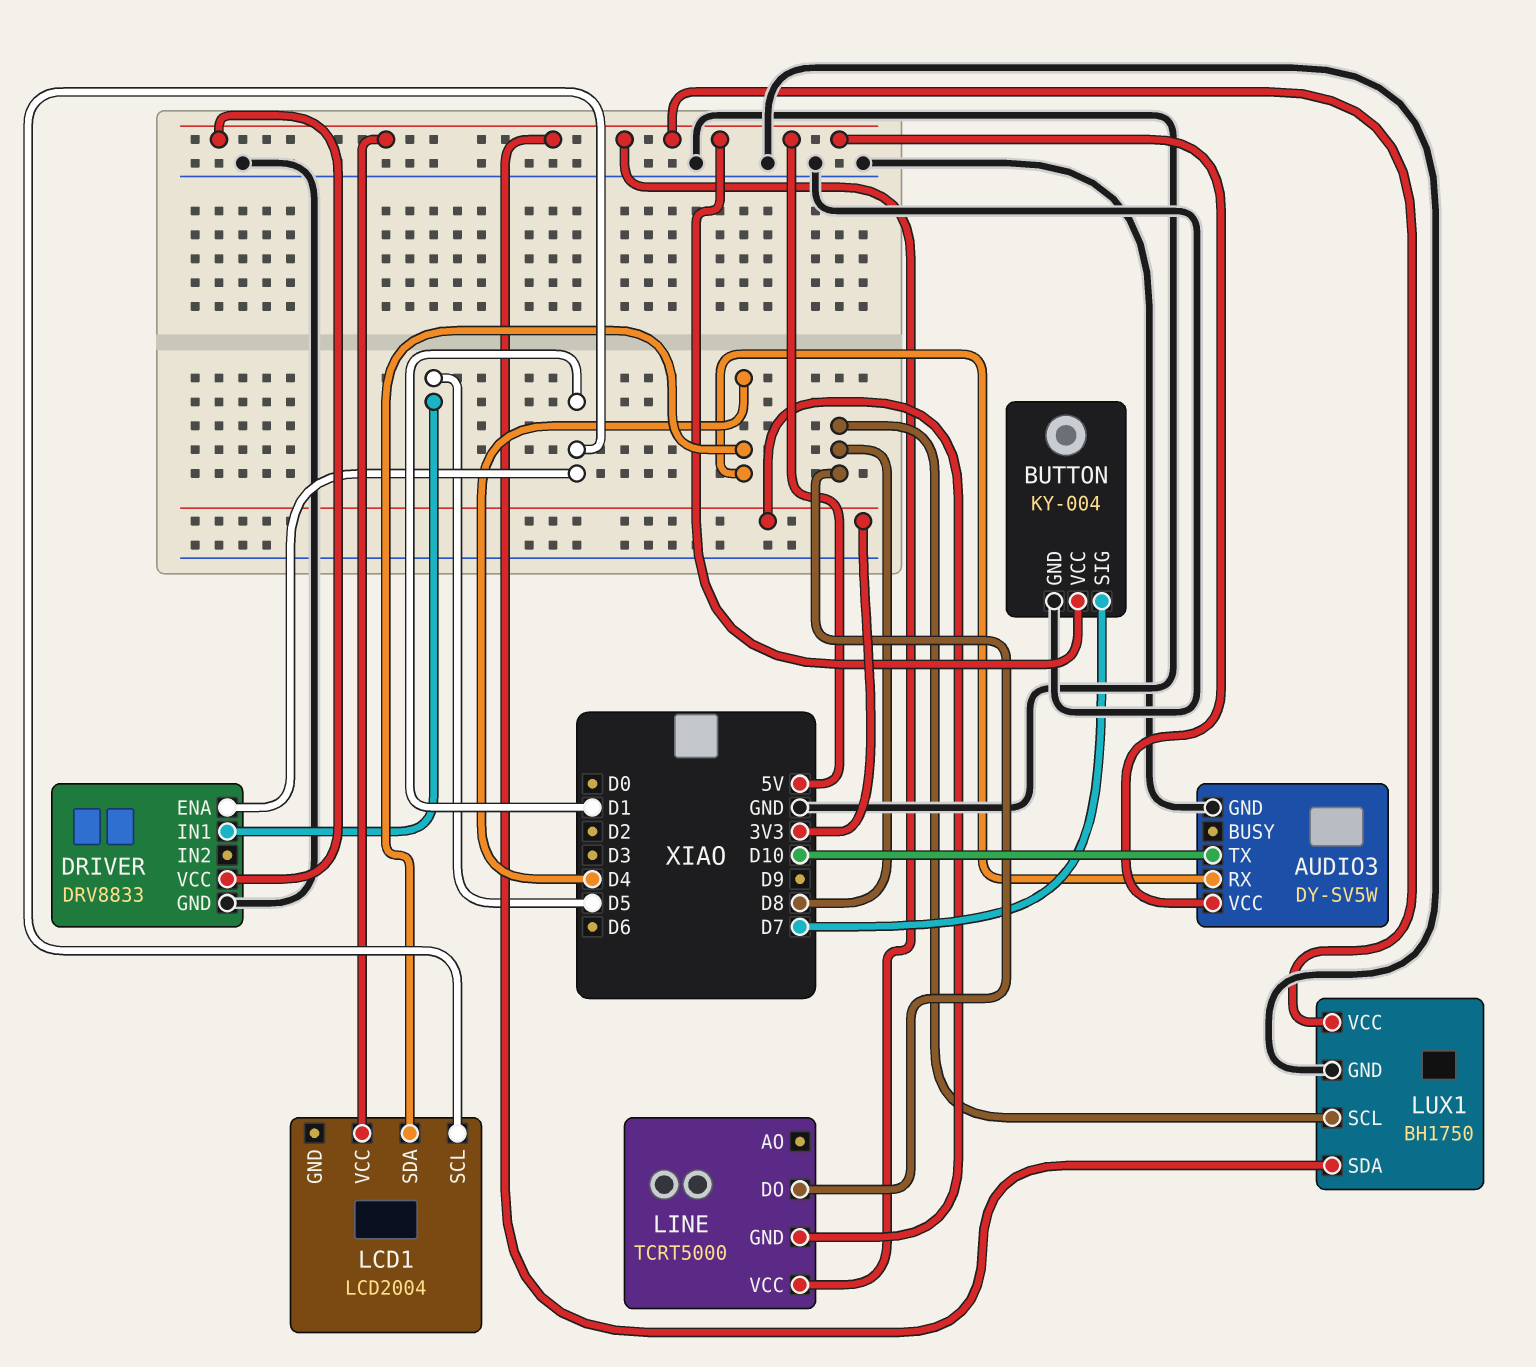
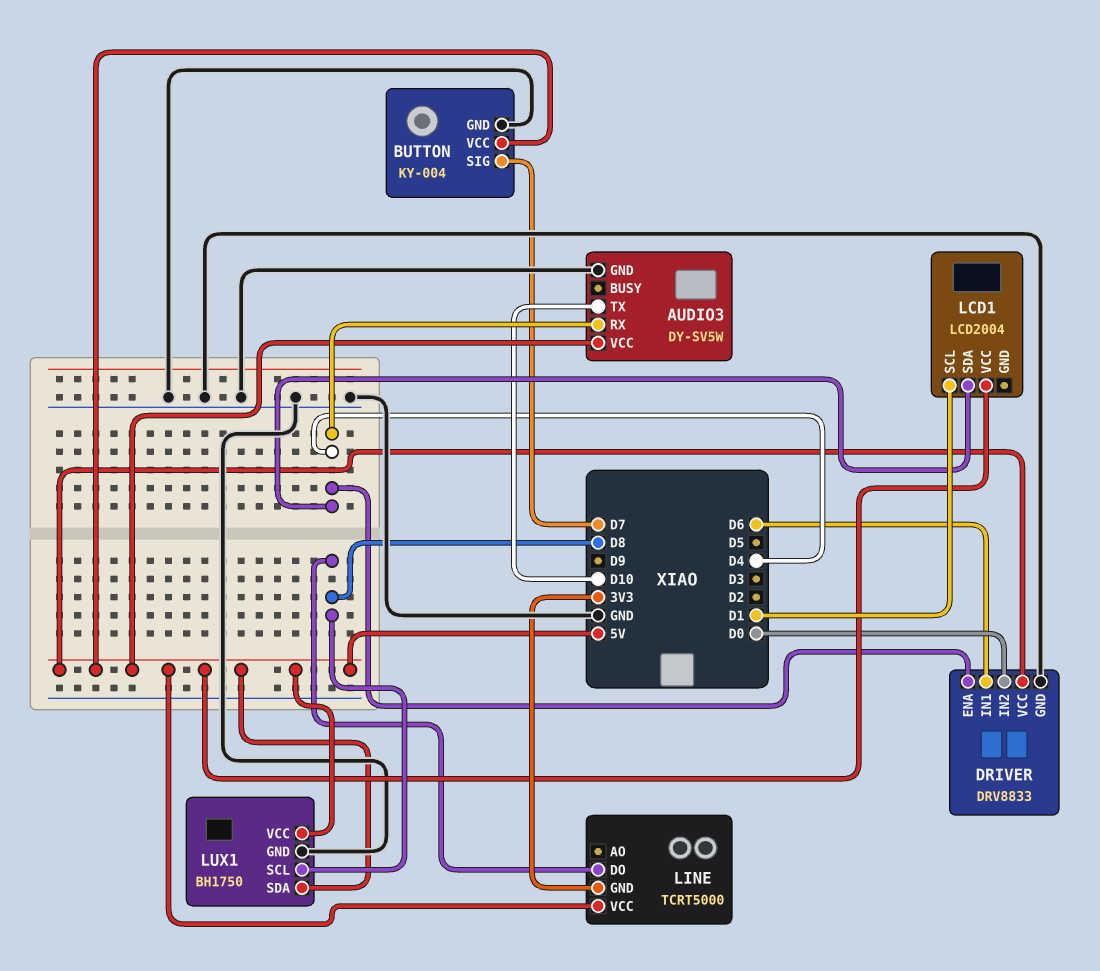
DRIVER pin ENA: D1 -> D4
DRIVER pin IN1: D5 -> D6
DRIVER pin IN2: none -> D0

